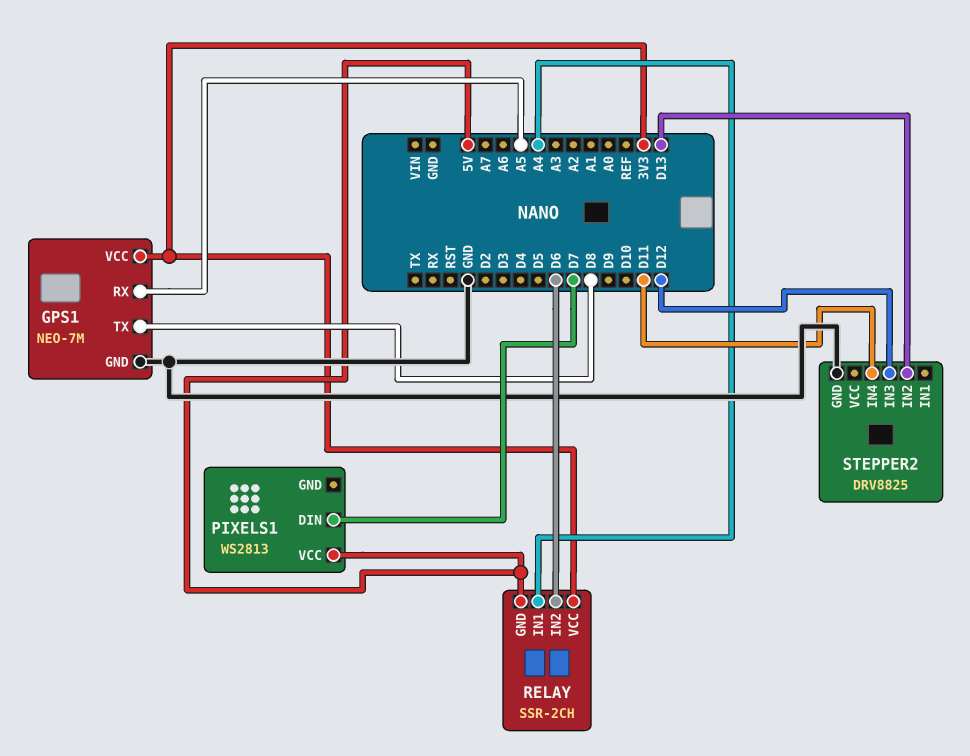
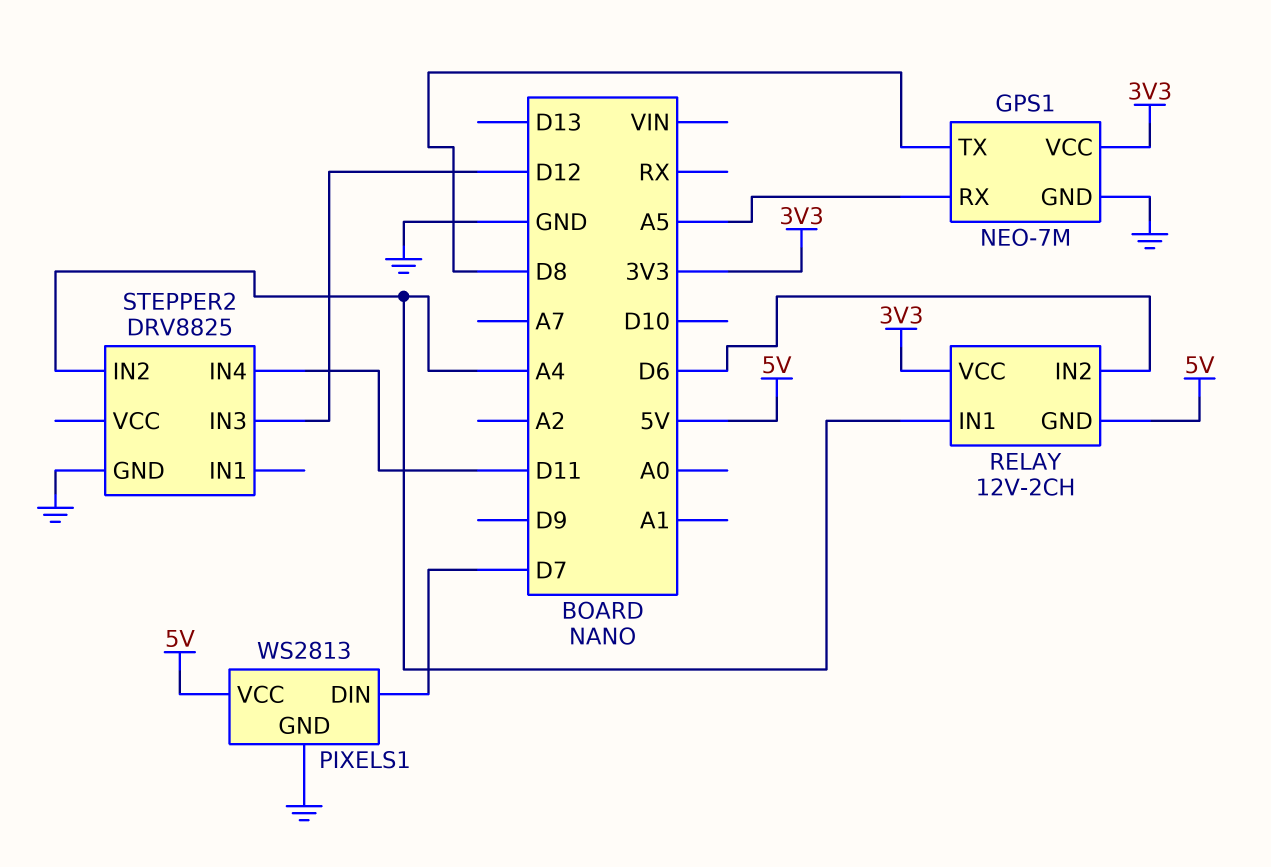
PIXELS1 pin GND: none -> GND
RELAY: SSR-2CH -> 12V-2CH
STEPPER2 pin IN2: D13 -> A4

